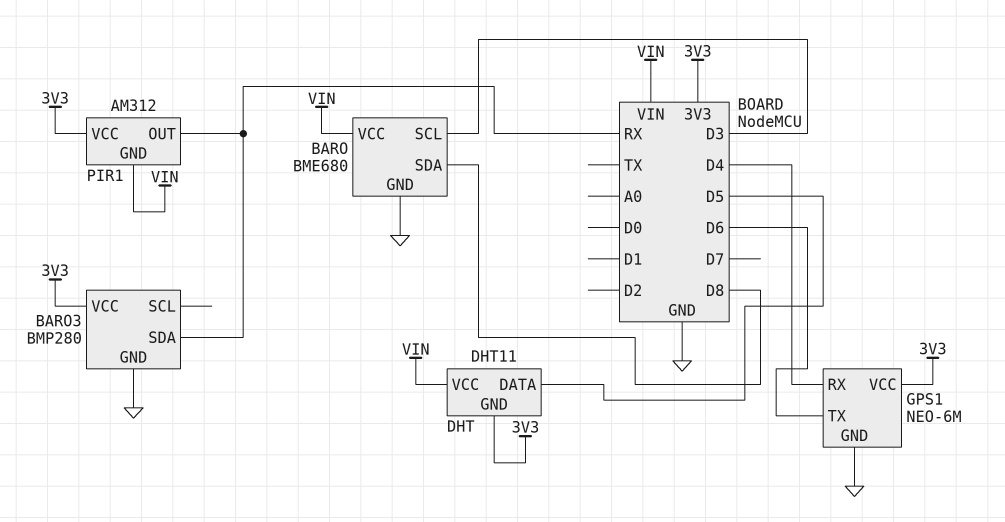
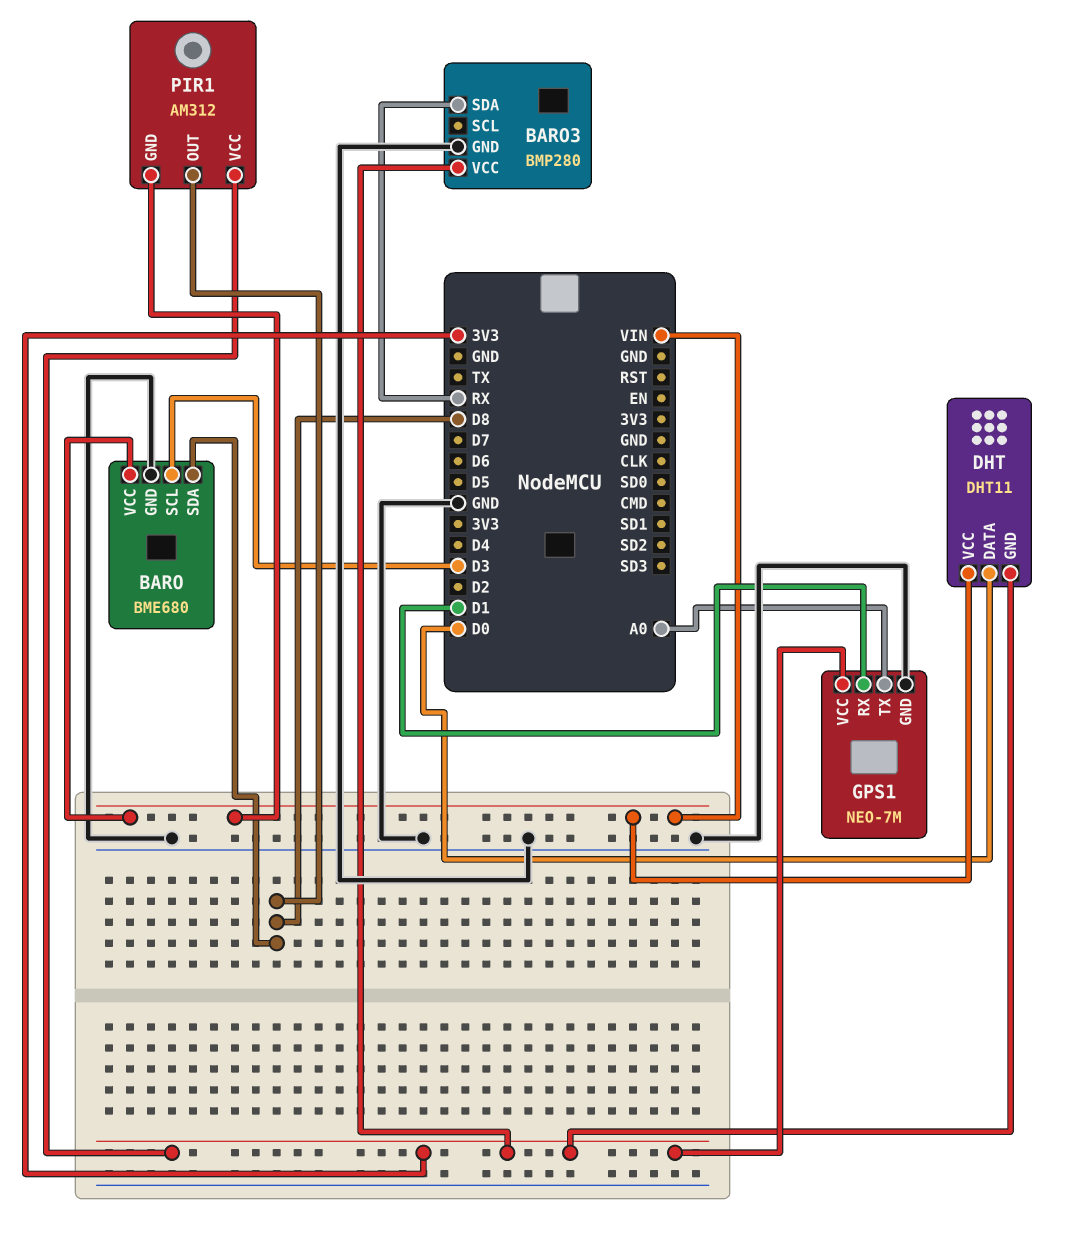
DHT pin DATA: D5 -> D0
GPS1: NEO-6M -> NEO-7M
GPS1 pin RX: D4 -> D1
GPS1 pin TX: D6 -> A0
PIR1 pin OUT: RX -> D8

